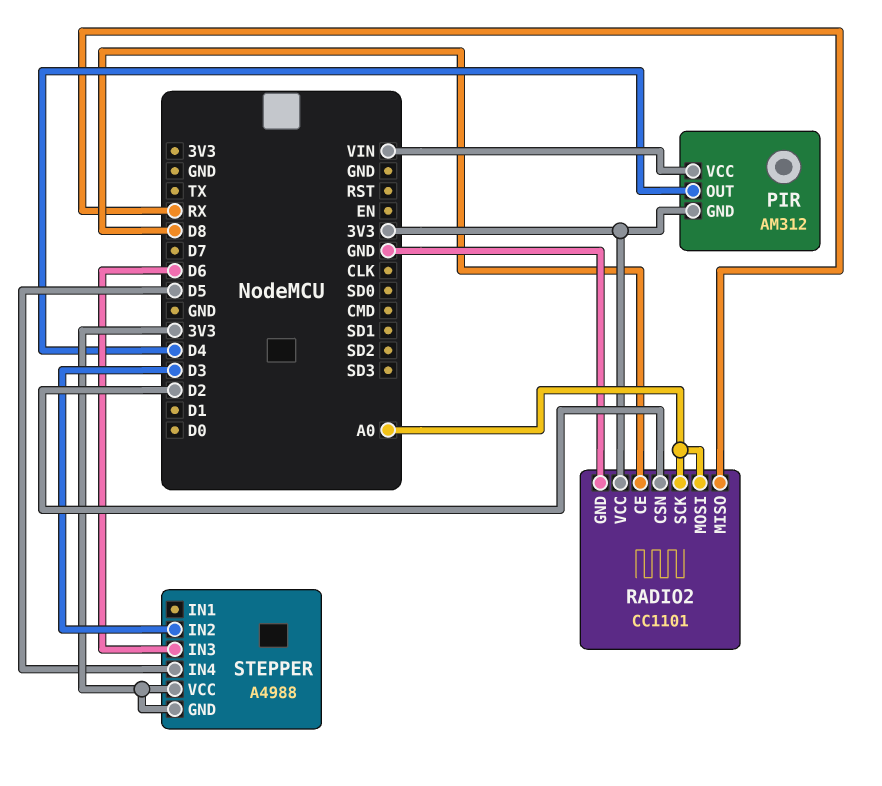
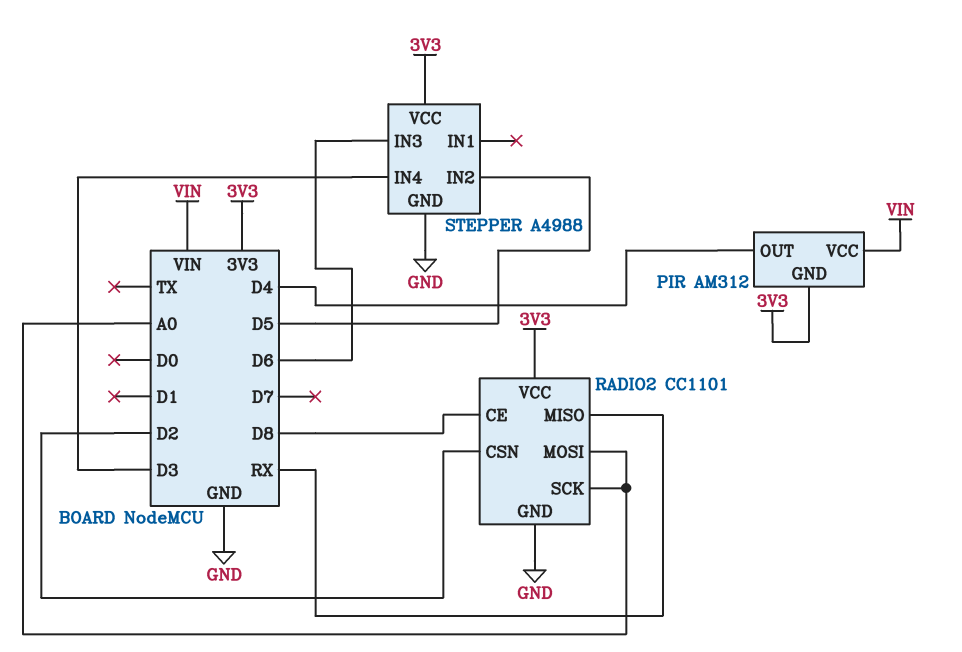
STEPPER pin GND: 3V3 -> GND
STEPPER pin IN2: D3 -> D5
STEPPER pin IN4: D5 -> D3

